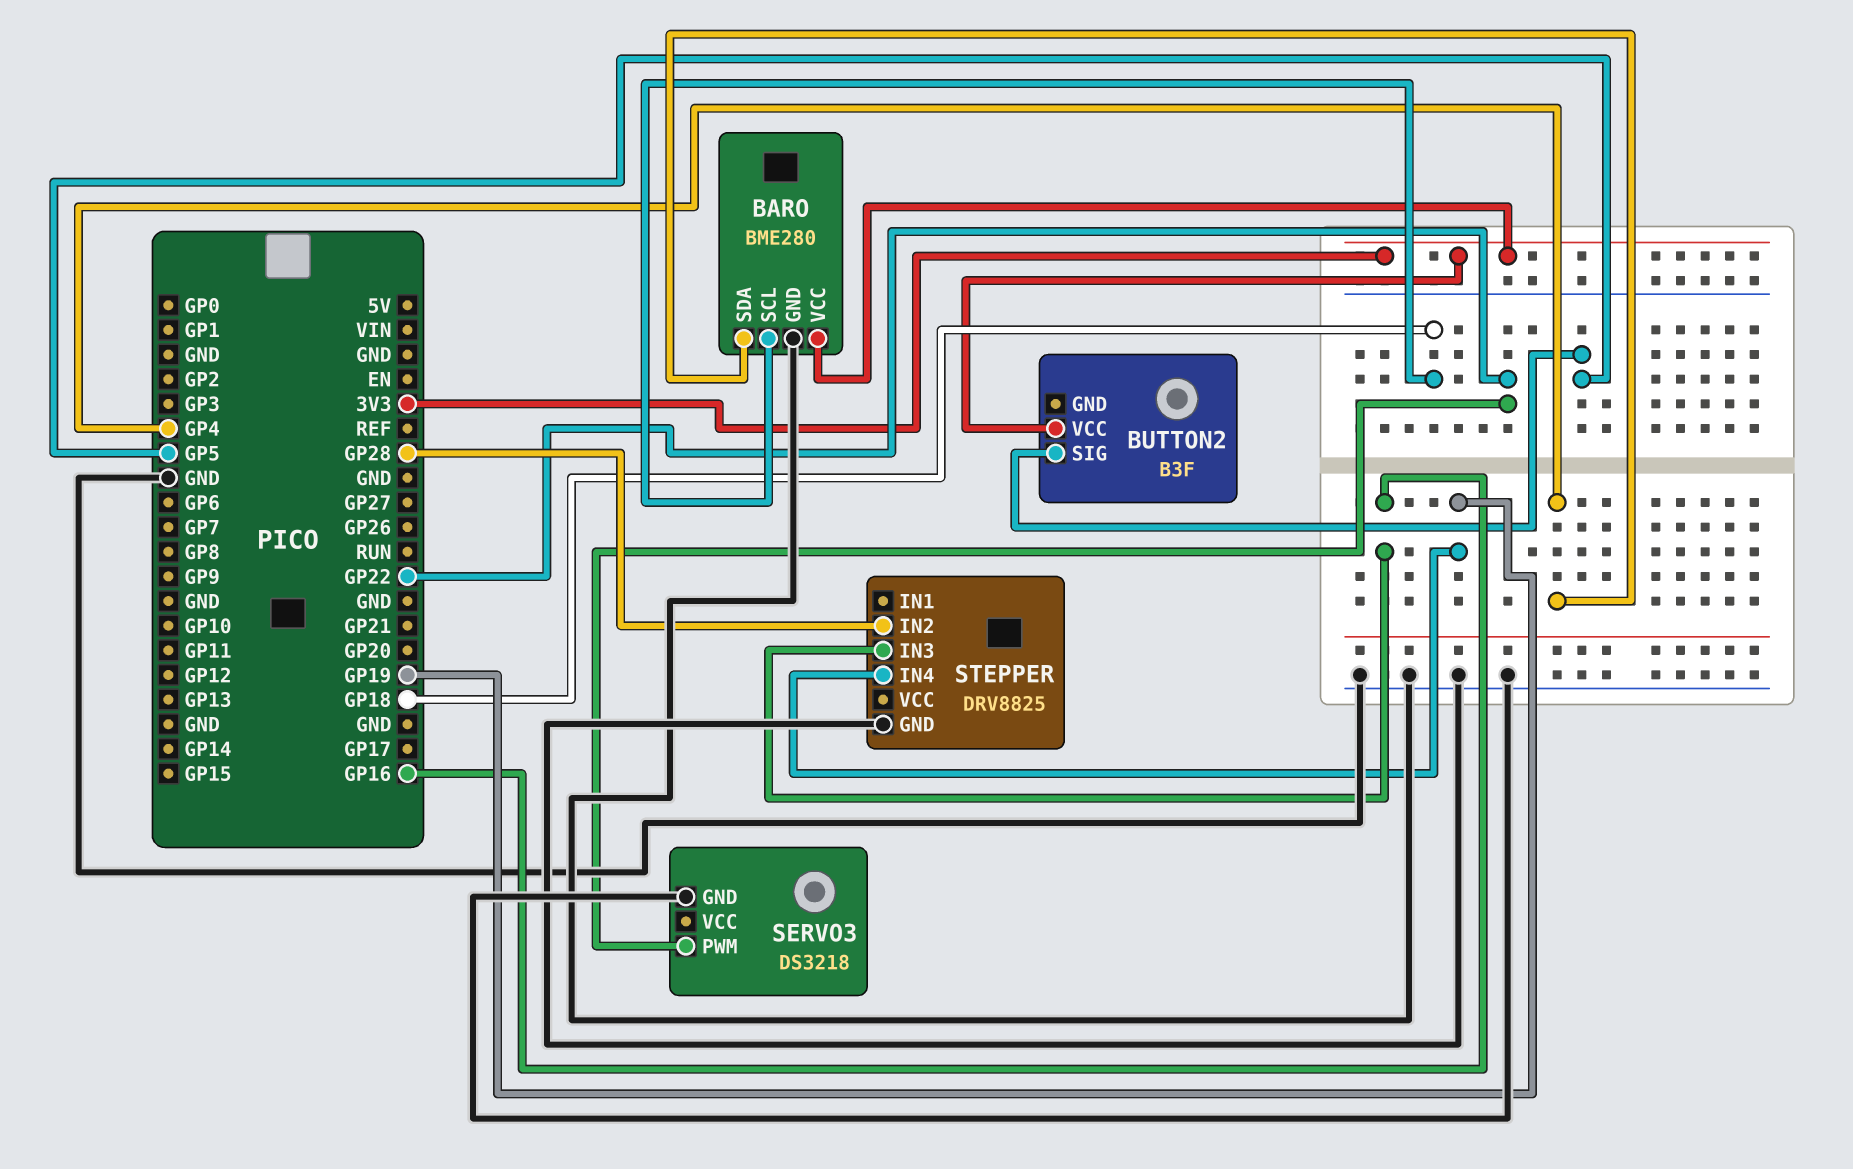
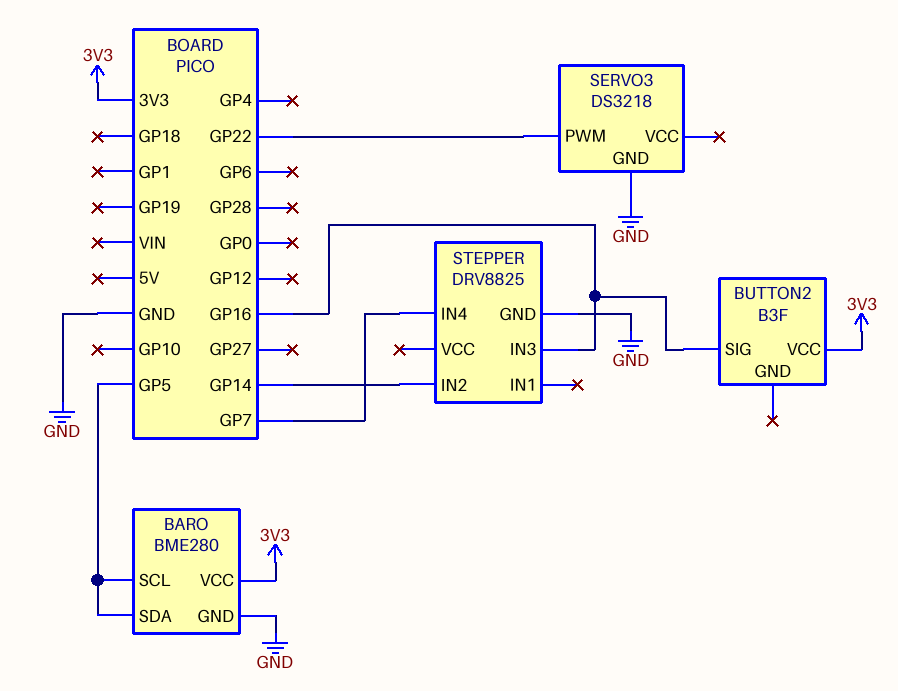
BARO pin SCL: GP18 -> GP5
BARO pin SDA: GP4 -> GP5
BUTTON2 pin SIG: GP5 -> GP16
STEPPER pin IN2: GP28 -> GP14
STEPPER pin IN4: GP19 -> GP7

